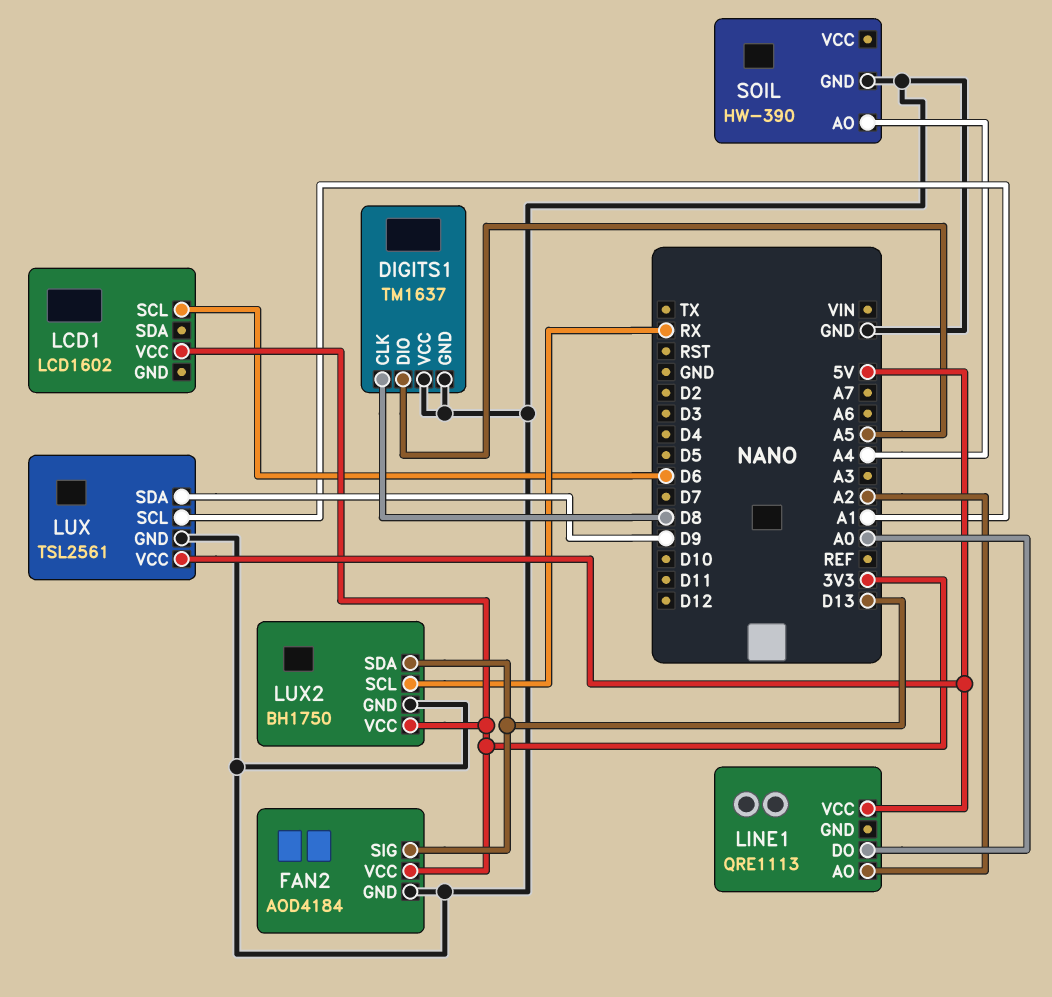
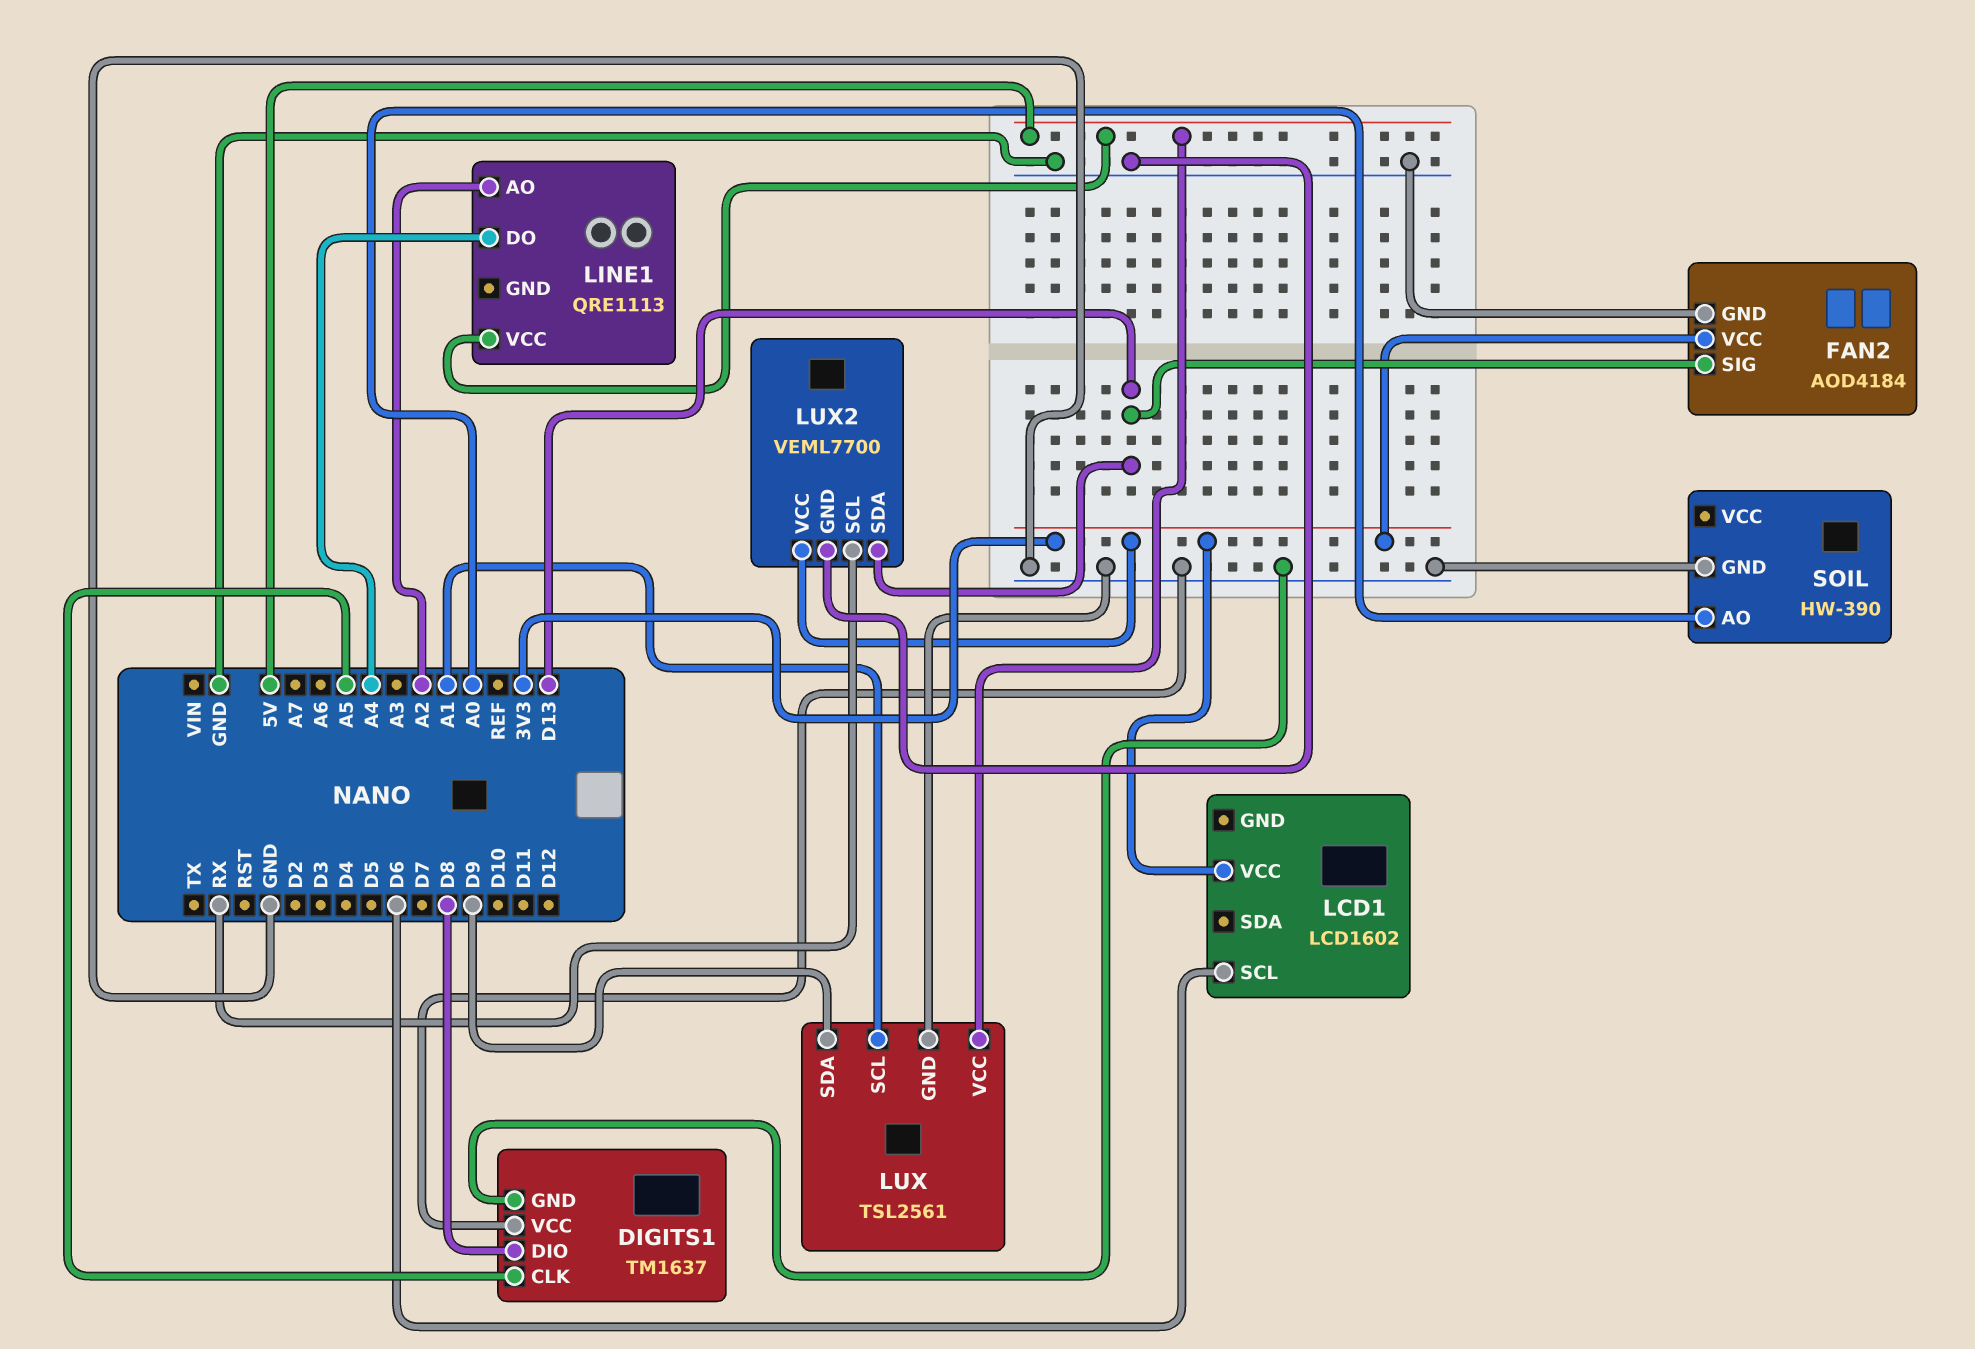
DIGITS1 pin CLK: D8 -> A5
DIGITS1 pin DIO: A5 -> D8
LINE1 pin DO: A0 -> A4
LUX2: BH1750 -> VEML7700
SOIL pin AO: A4 -> A0

